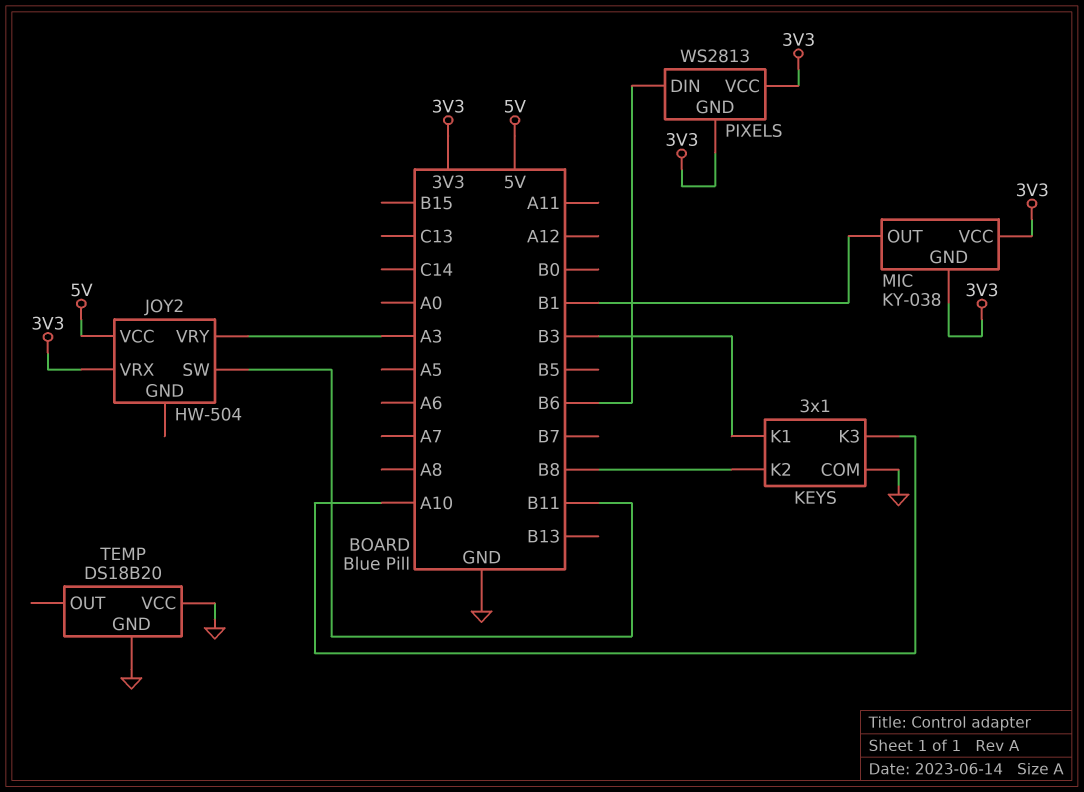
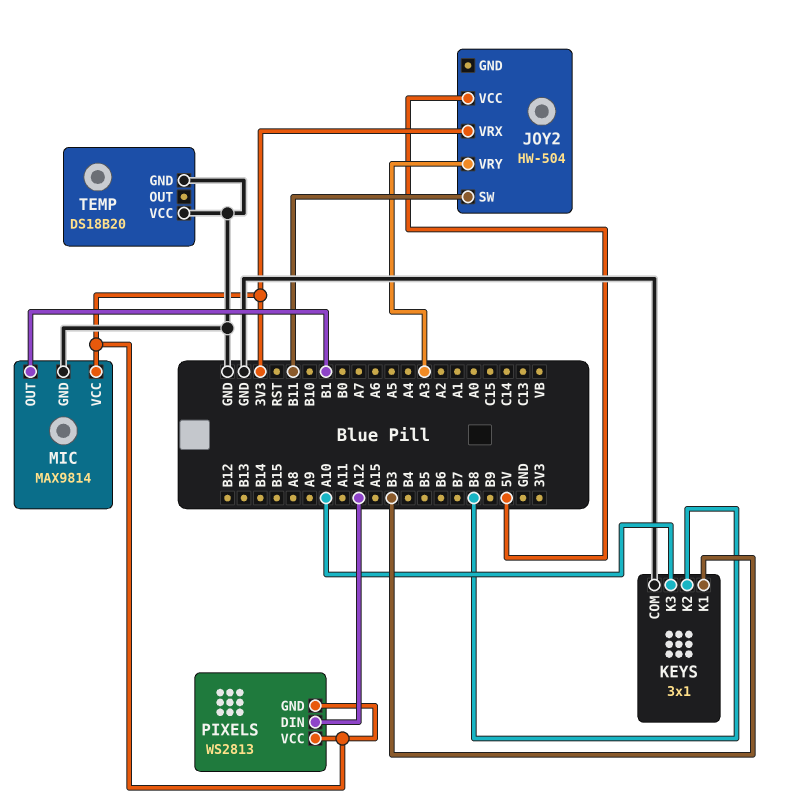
MIC: KY-038 -> MAX9814
MIC pin GND: 3V3 -> GND
PIXELS pin DIN: B6 -> A12

